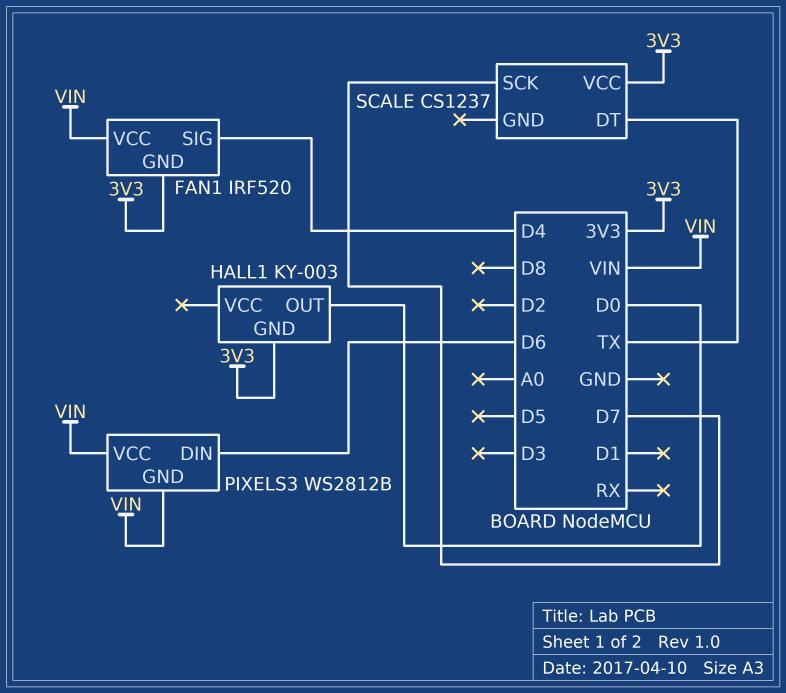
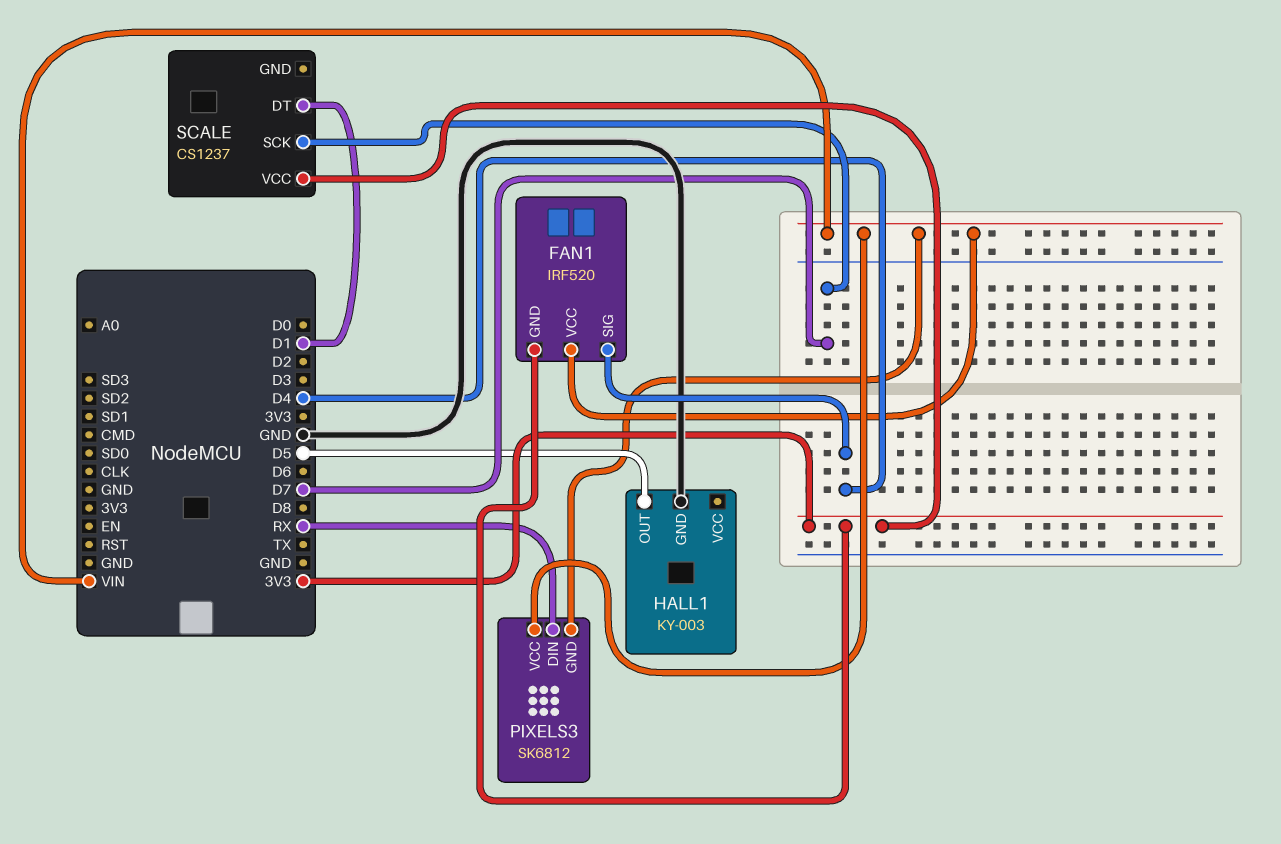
HALL1 pin GND: 3V3 -> GND
HALL1 pin OUT: D0 -> D5
PIXELS3: WS2812B -> SK6812
PIXELS3 pin DIN: D6 -> RX
SCALE pin DT: TX -> D1

